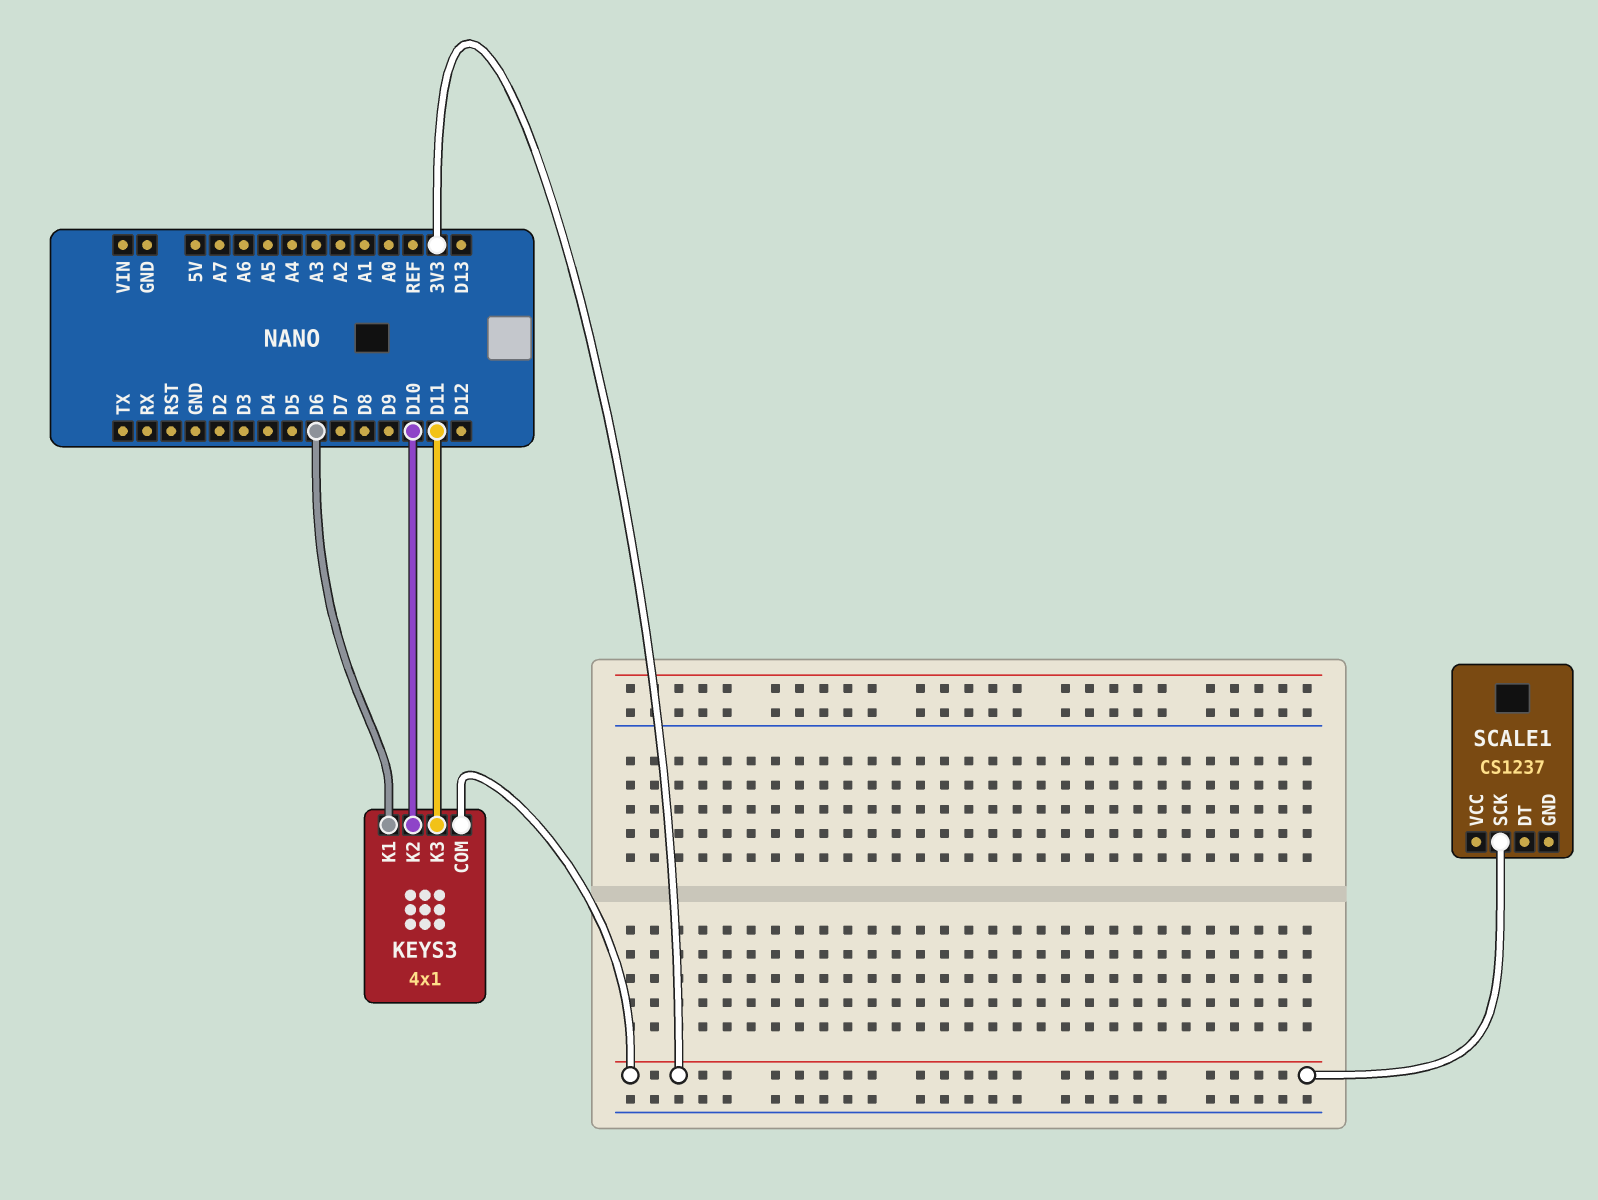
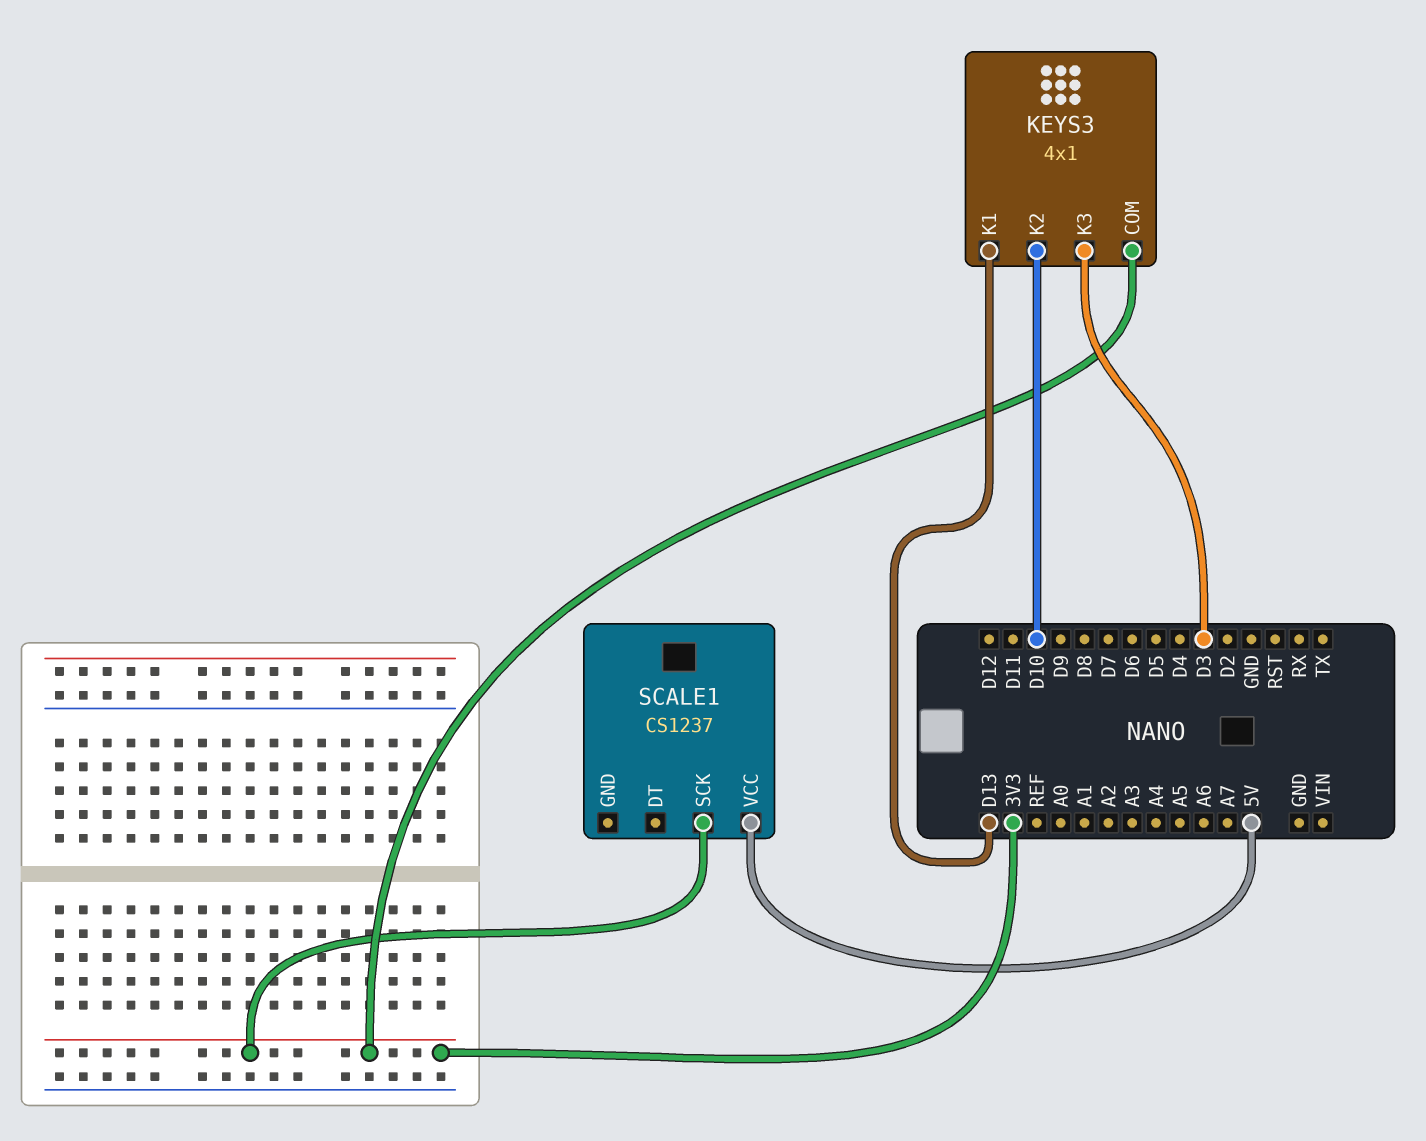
KEYS3 pin K1: D6 -> D13
KEYS3 pin K3: D11 -> D3
SCALE1 pin VCC: none -> 5V

